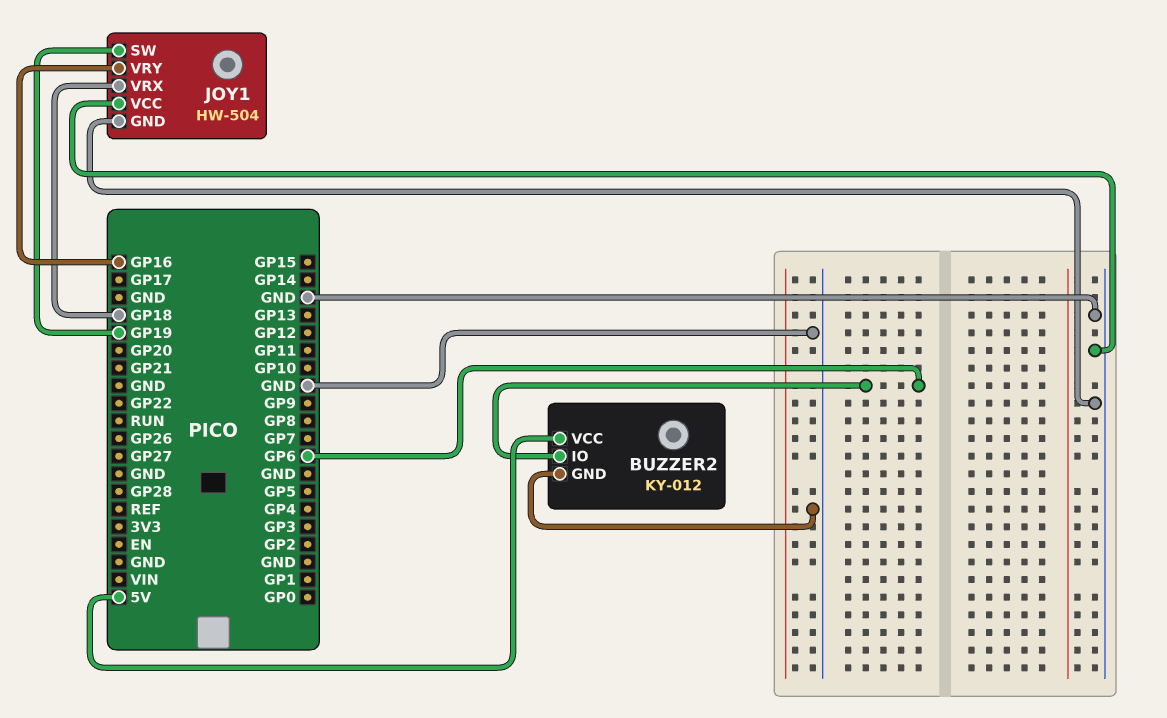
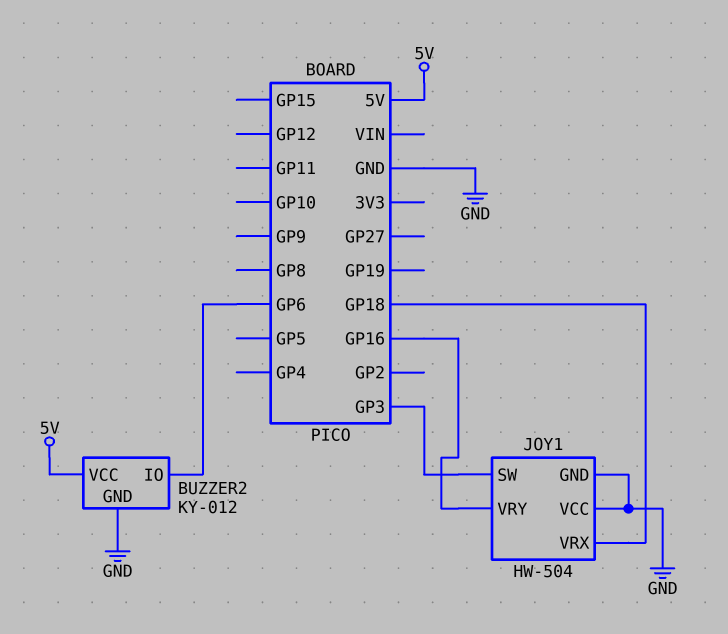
JOY1 pin SW: GP19 -> GP3

